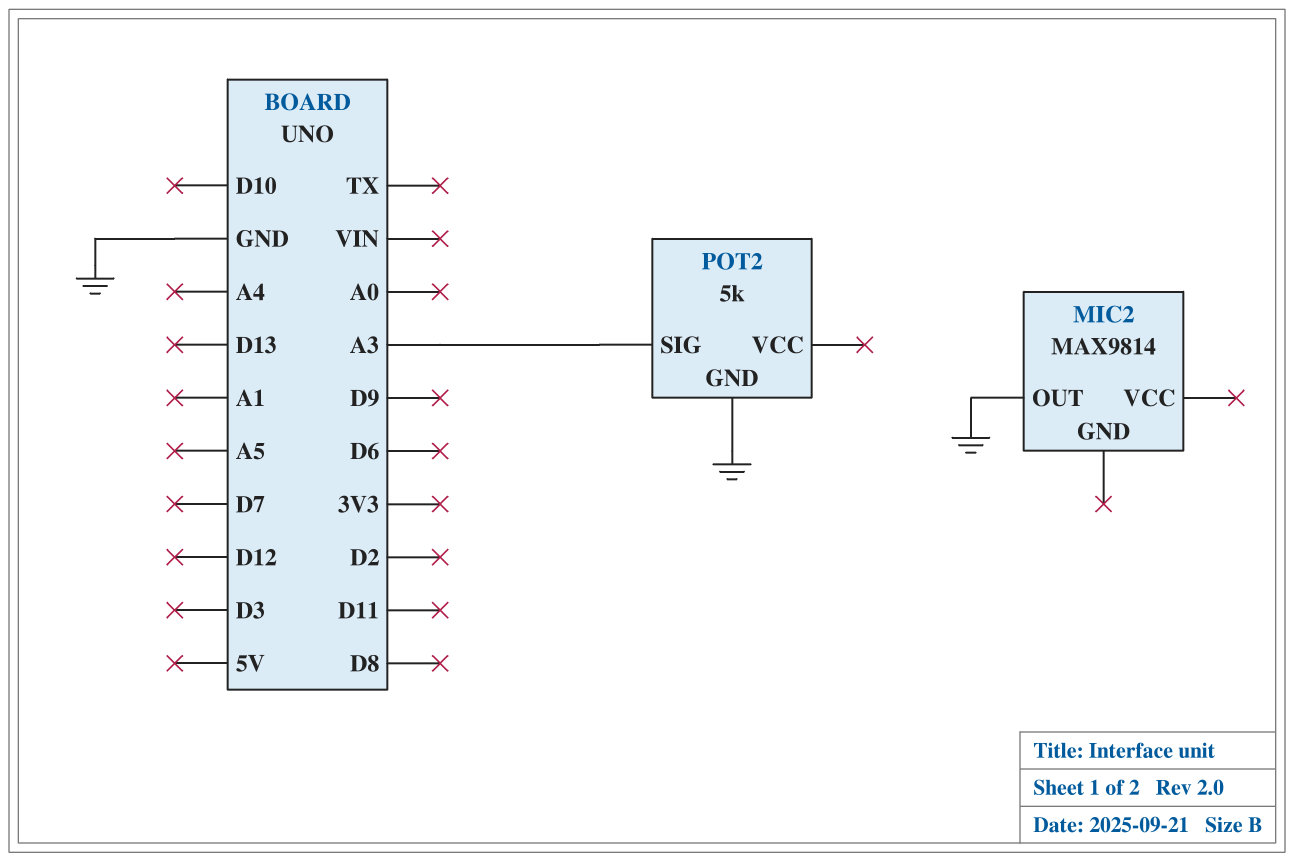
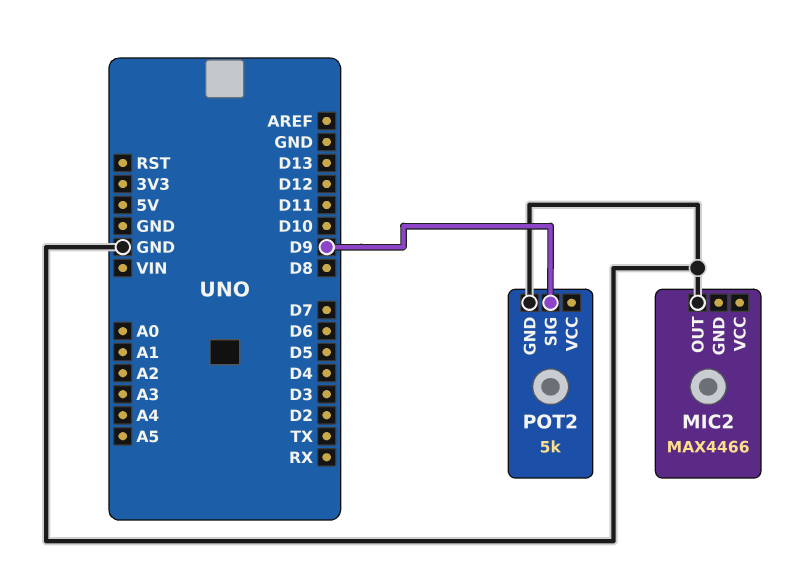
MIC2: MAX9814 -> MAX4466
POT2 pin SIG: A3 -> D9

